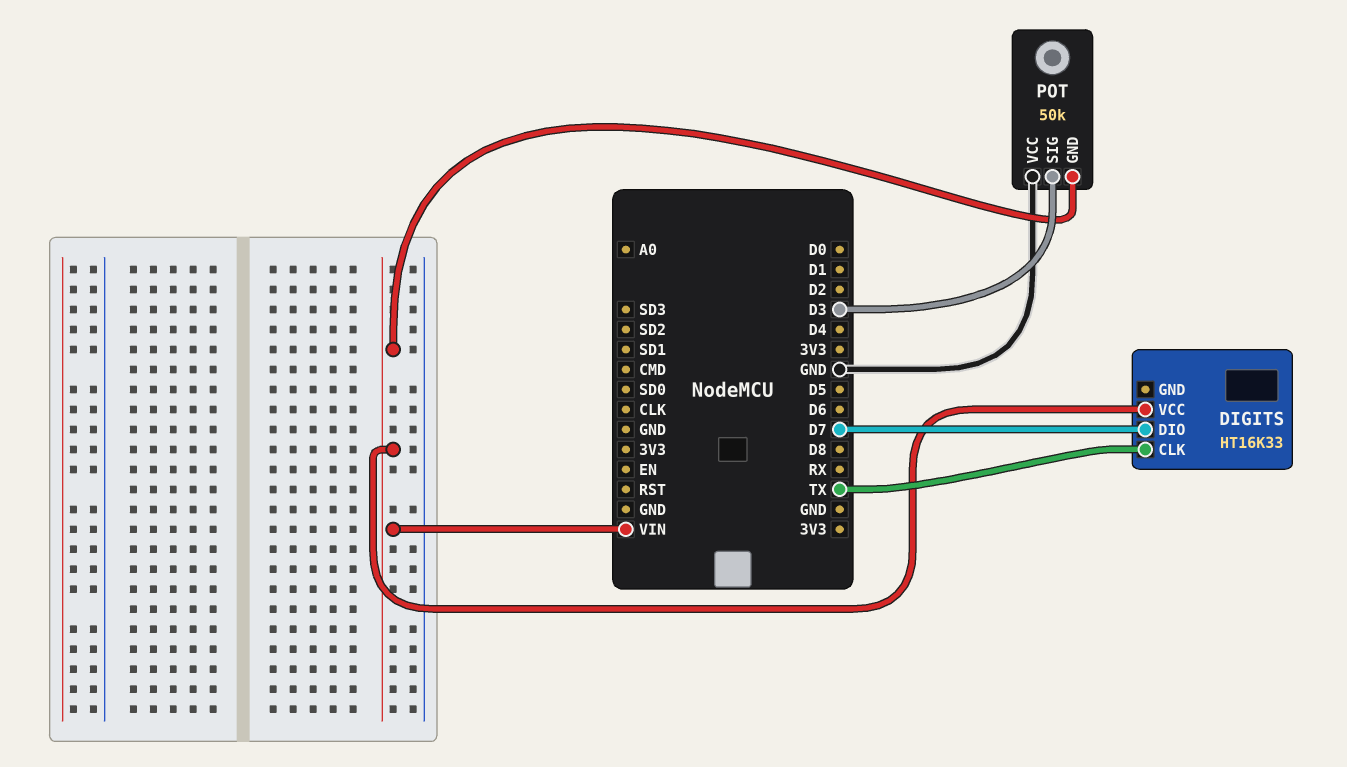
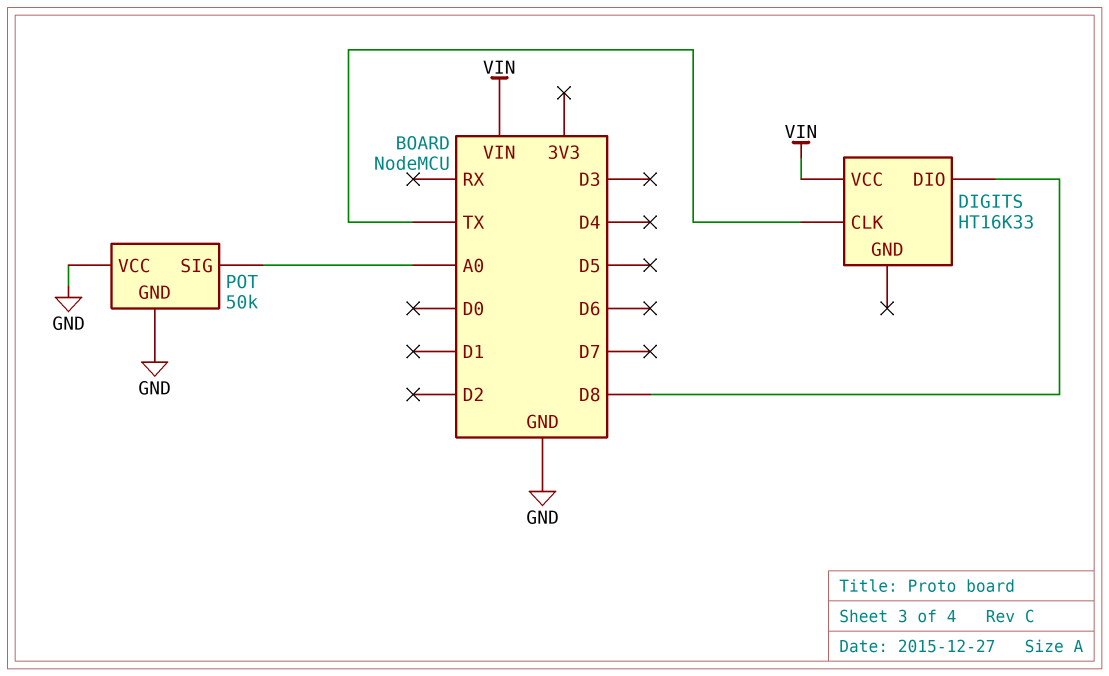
DIGITS pin DIO: D7 -> D8
POT pin GND: VIN -> GND
POT pin SIG: D3 -> A0

